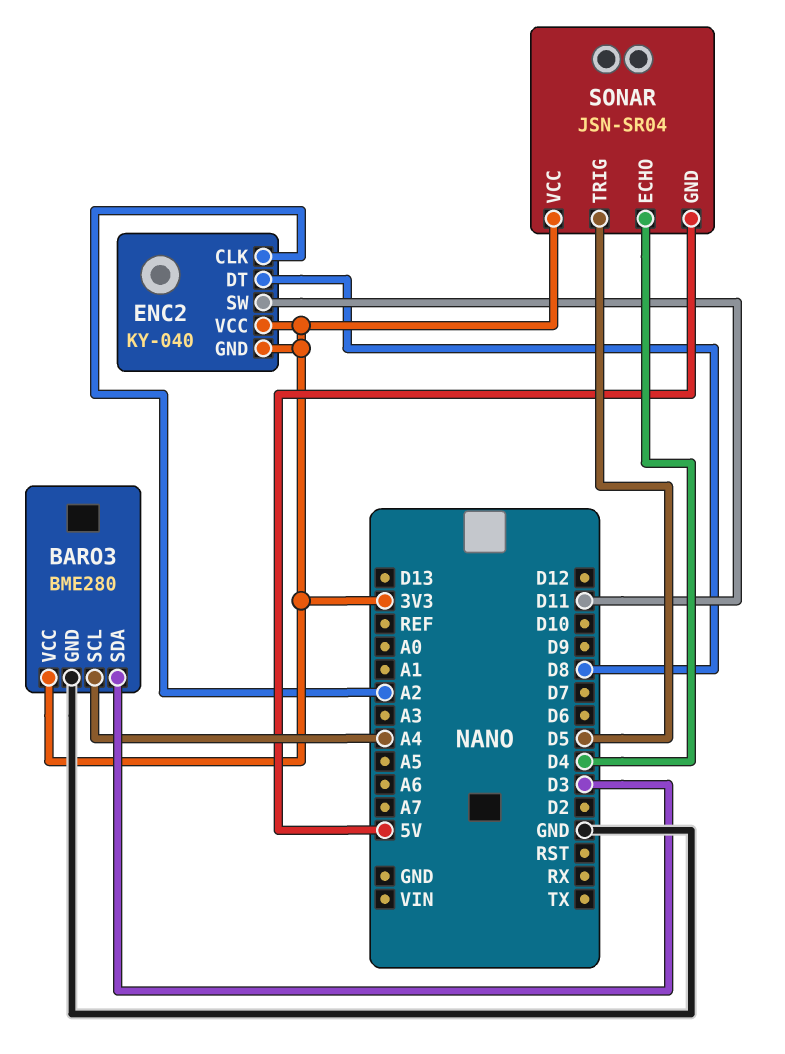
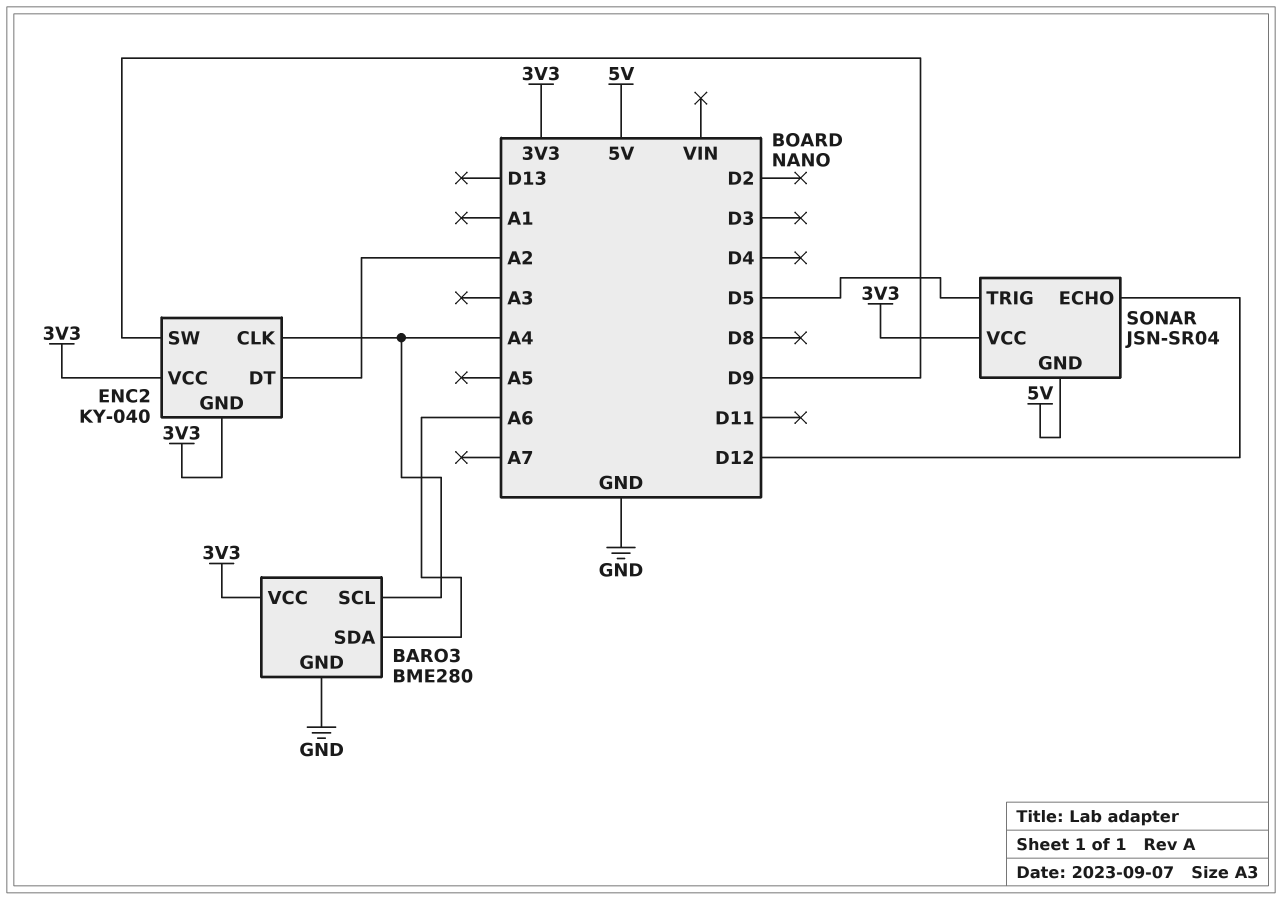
BARO3 pin SDA: D3 -> A6
ENC2 pin CLK: A2 -> A4
ENC2 pin DT: D8 -> A2
ENC2 pin SW: D11 -> D9
SONAR pin ECHO: D4 -> D12

